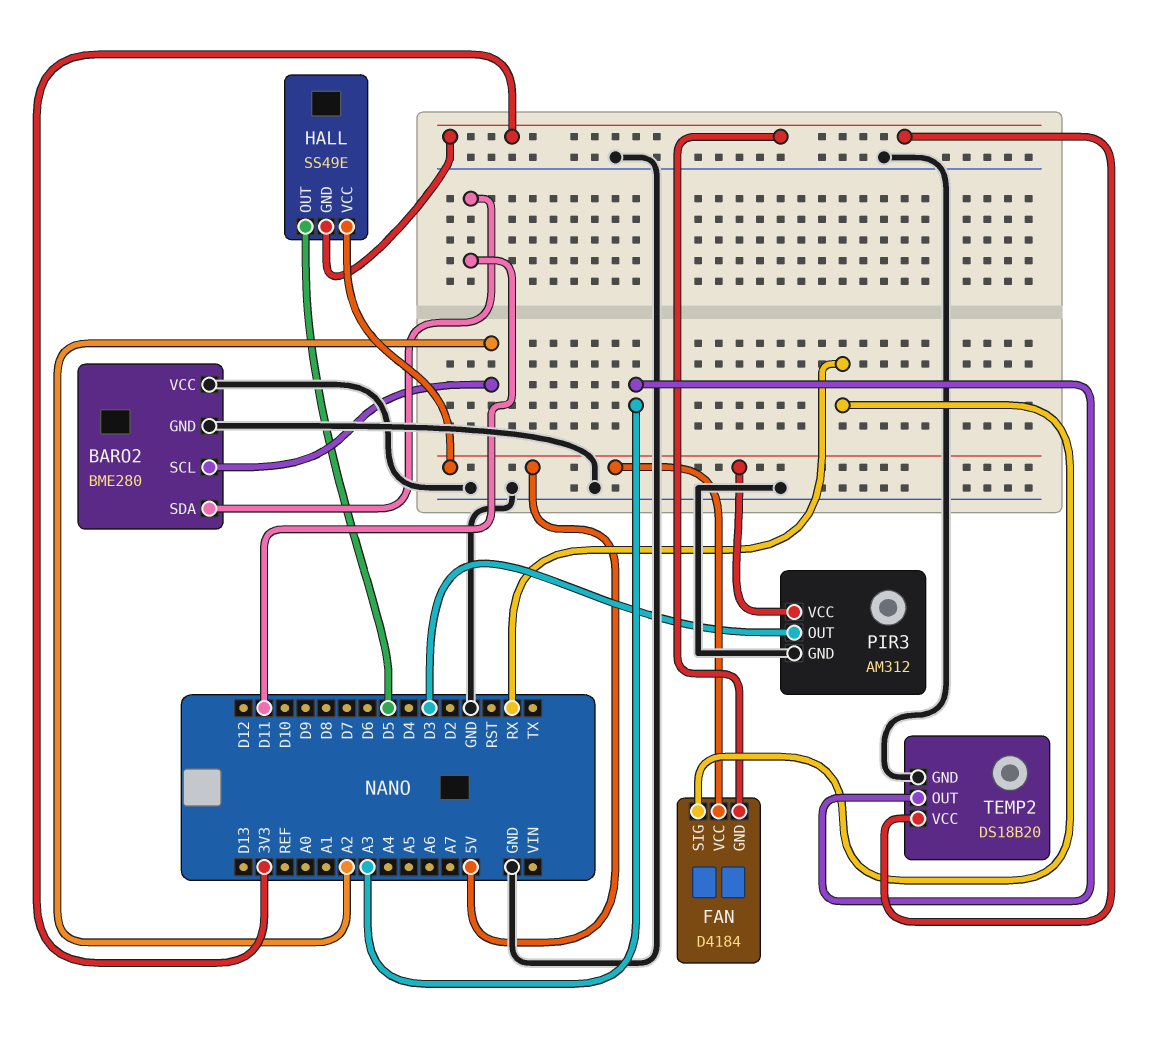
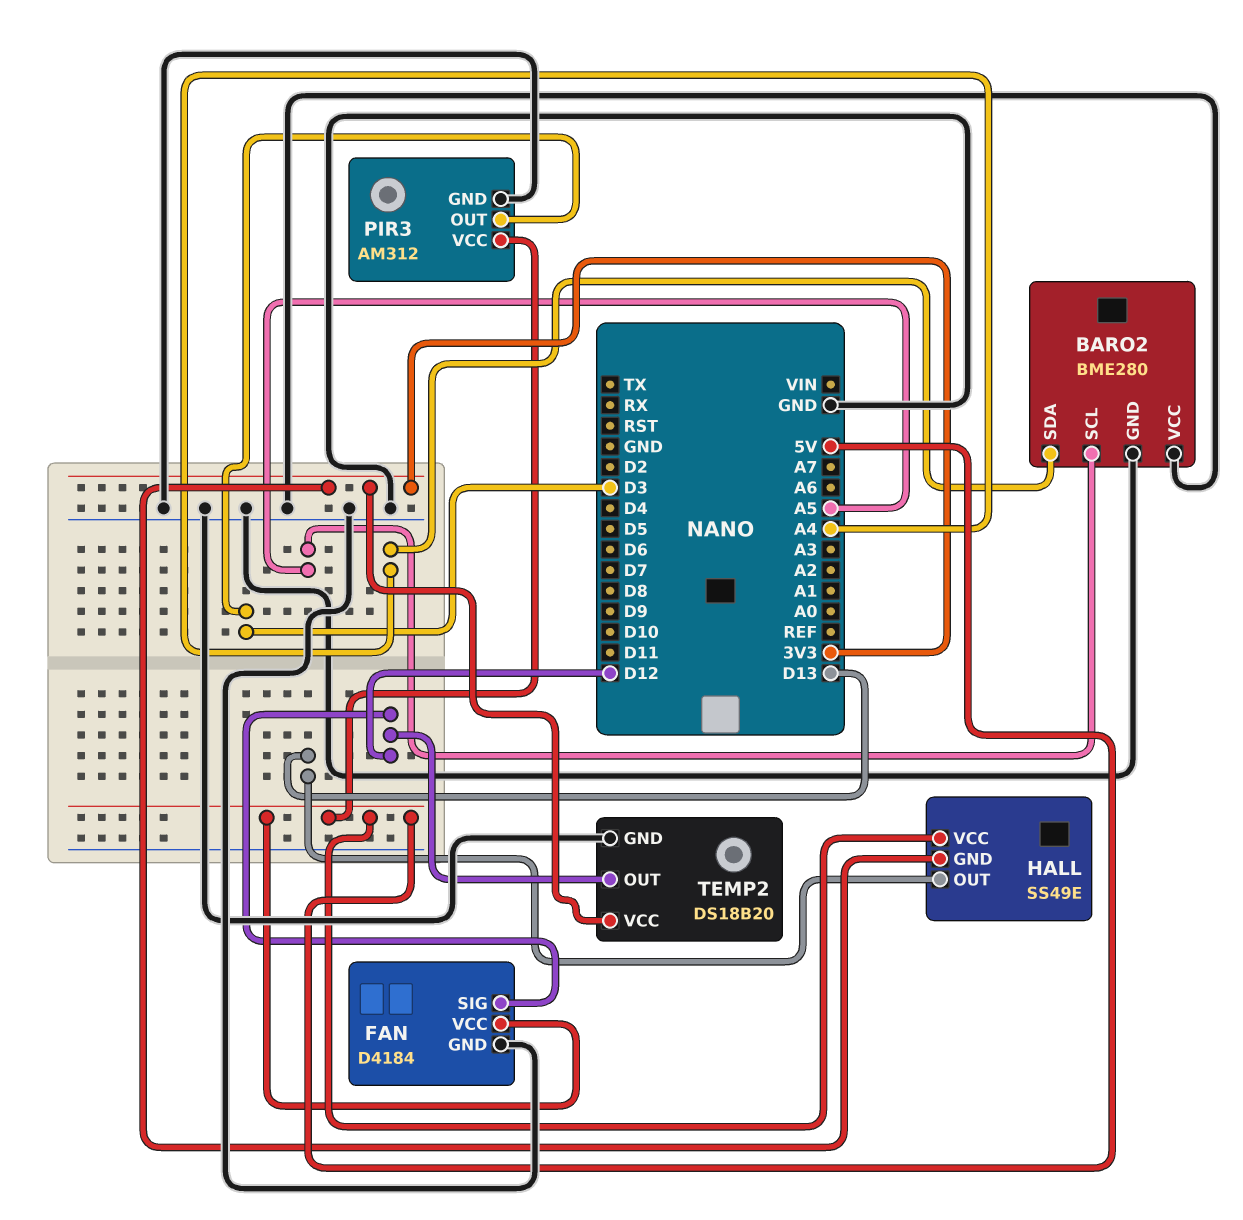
BARO2 pin SCL: A2 -> A5
BARO2 pin SDA: D11 -> A4
FAN pin GND: 3V3 -> GND
FAN pin SIG: RX -> D12
HALL pin OUT: D5 -> D13
TEMP2 pin OUT: A3 -> D12

